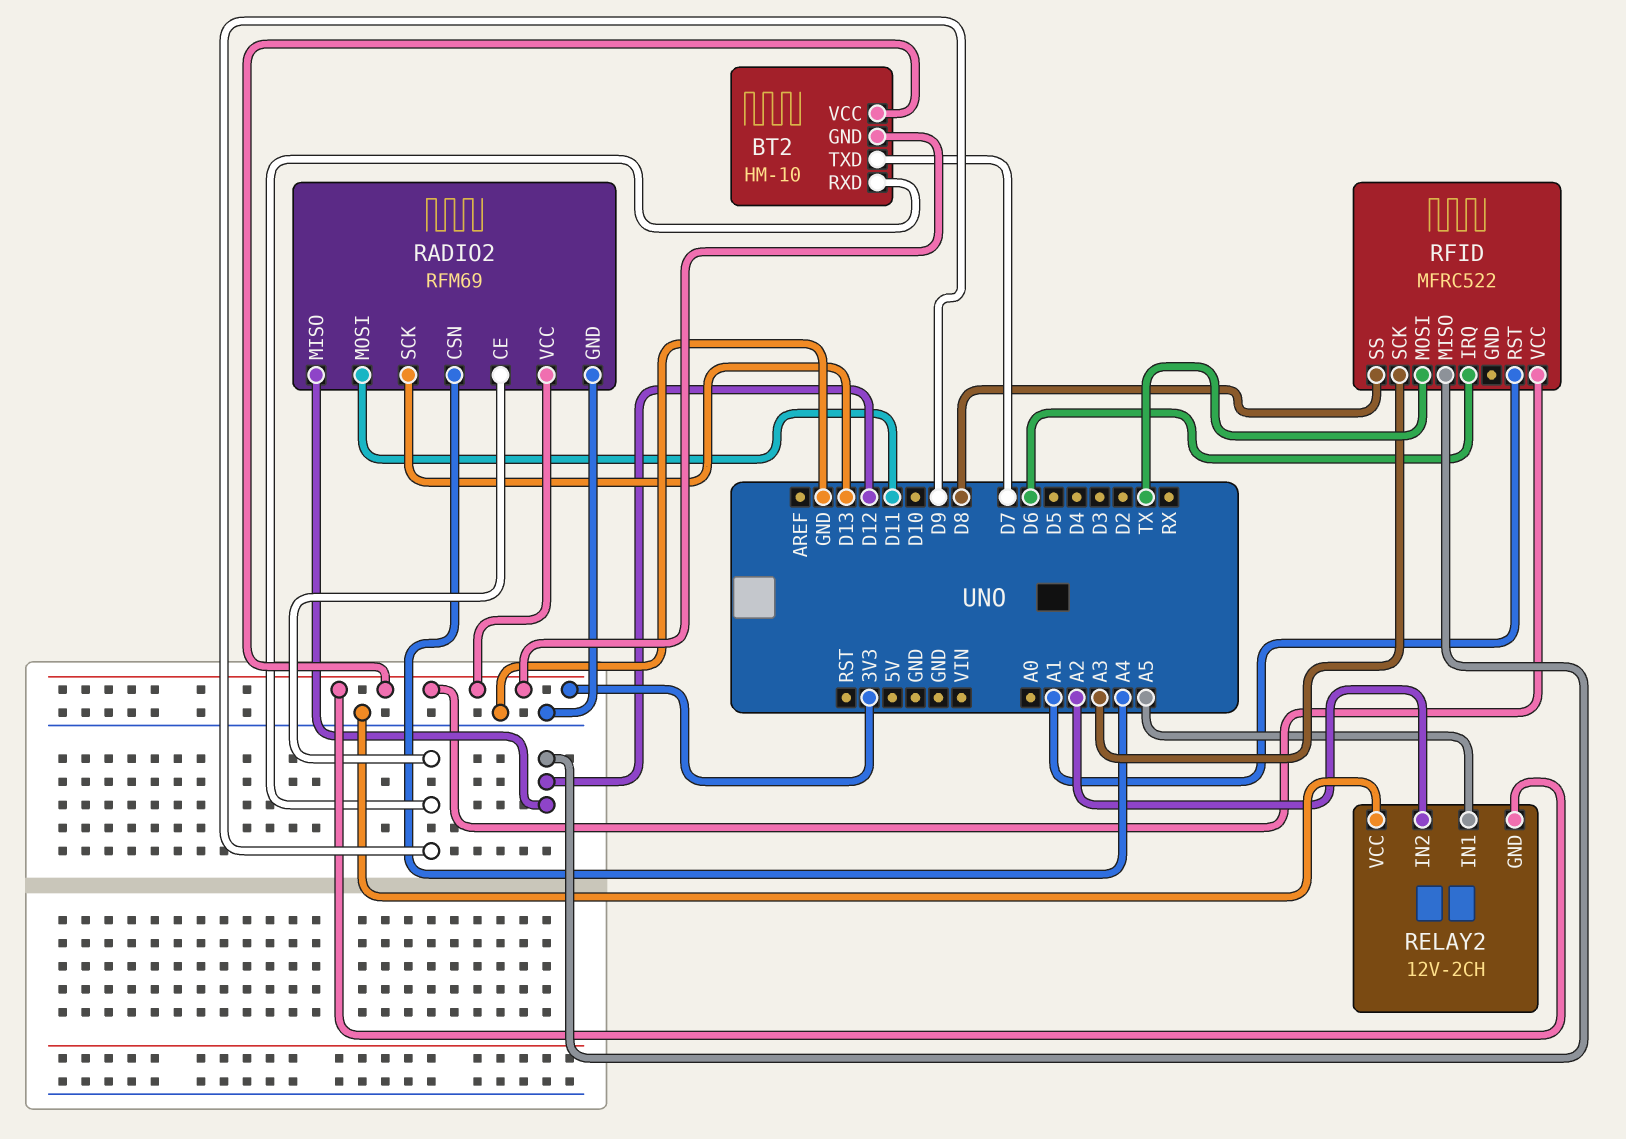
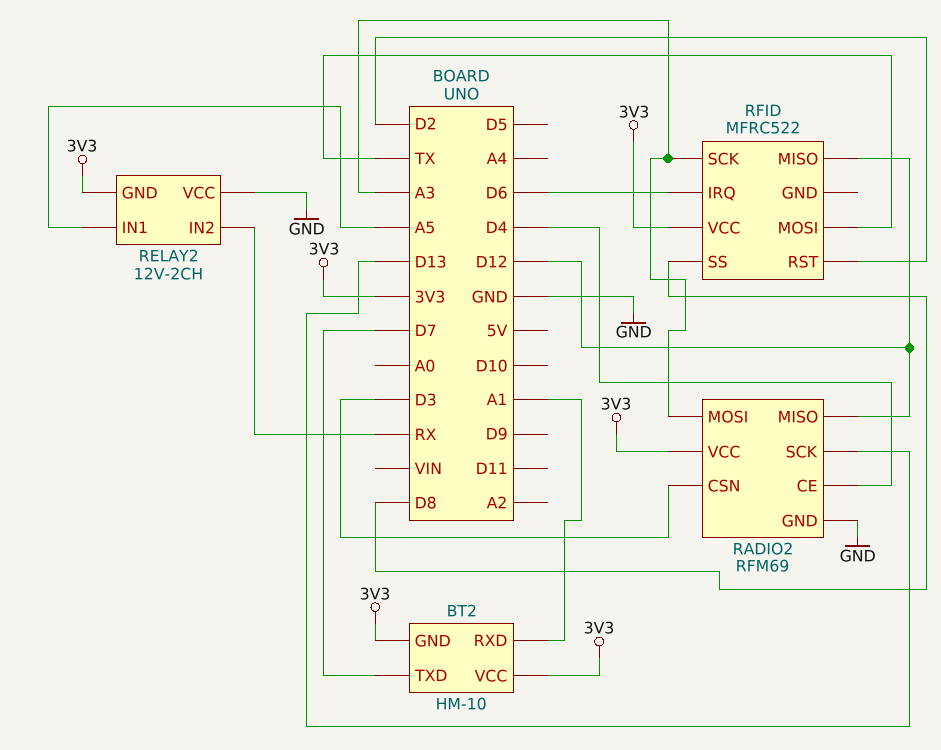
BT2 pin RXD: D9 -> A1
RADIO2 pin CE: D9 -> D4
RADIO2 pin CSN: A4 -> D3
RADIO2 pin MOSI: D11 -> A3
RELAY2 pin IN2: A2 -> RX
RFID pin RST: A1 -> D2

